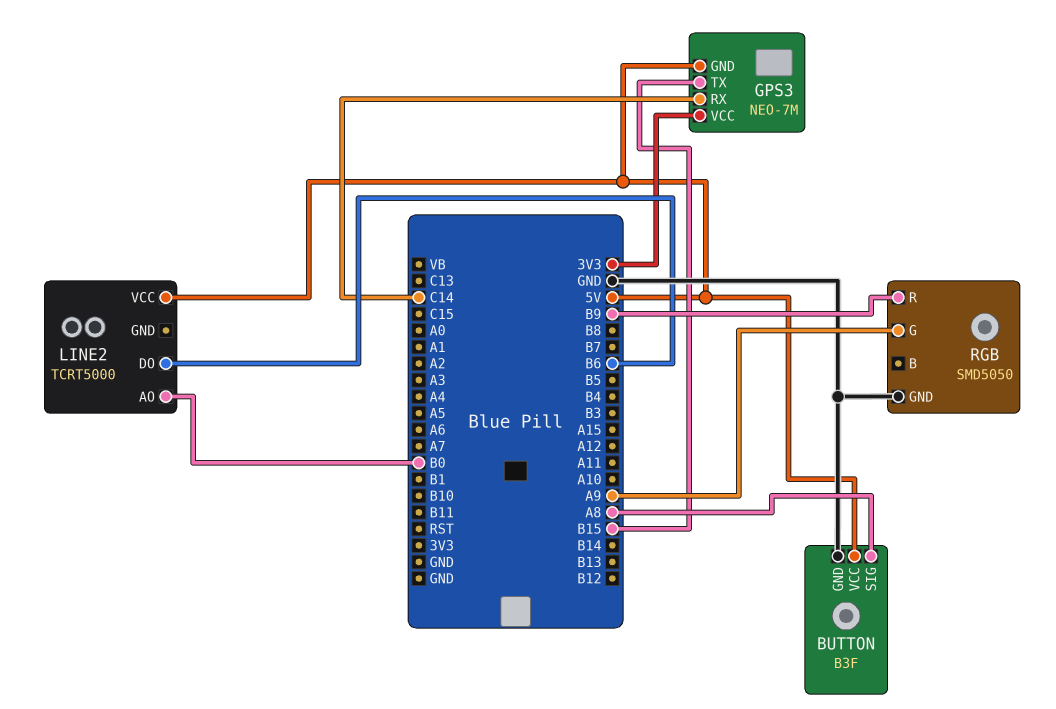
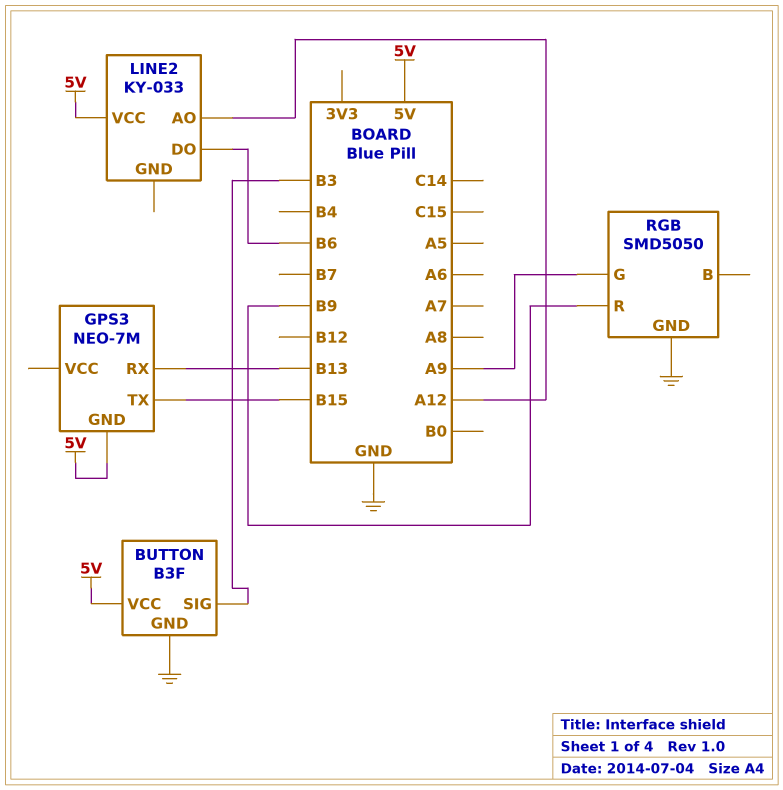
BUTTON pin SIG: A8 -> B3
GPS3 pin RX: C14 -> B13
GPS3 pin VCC: 3V3 -> none
LINE2: TCRT5000 -> KY-033
LINE2 pin AO: B0 -> A12

